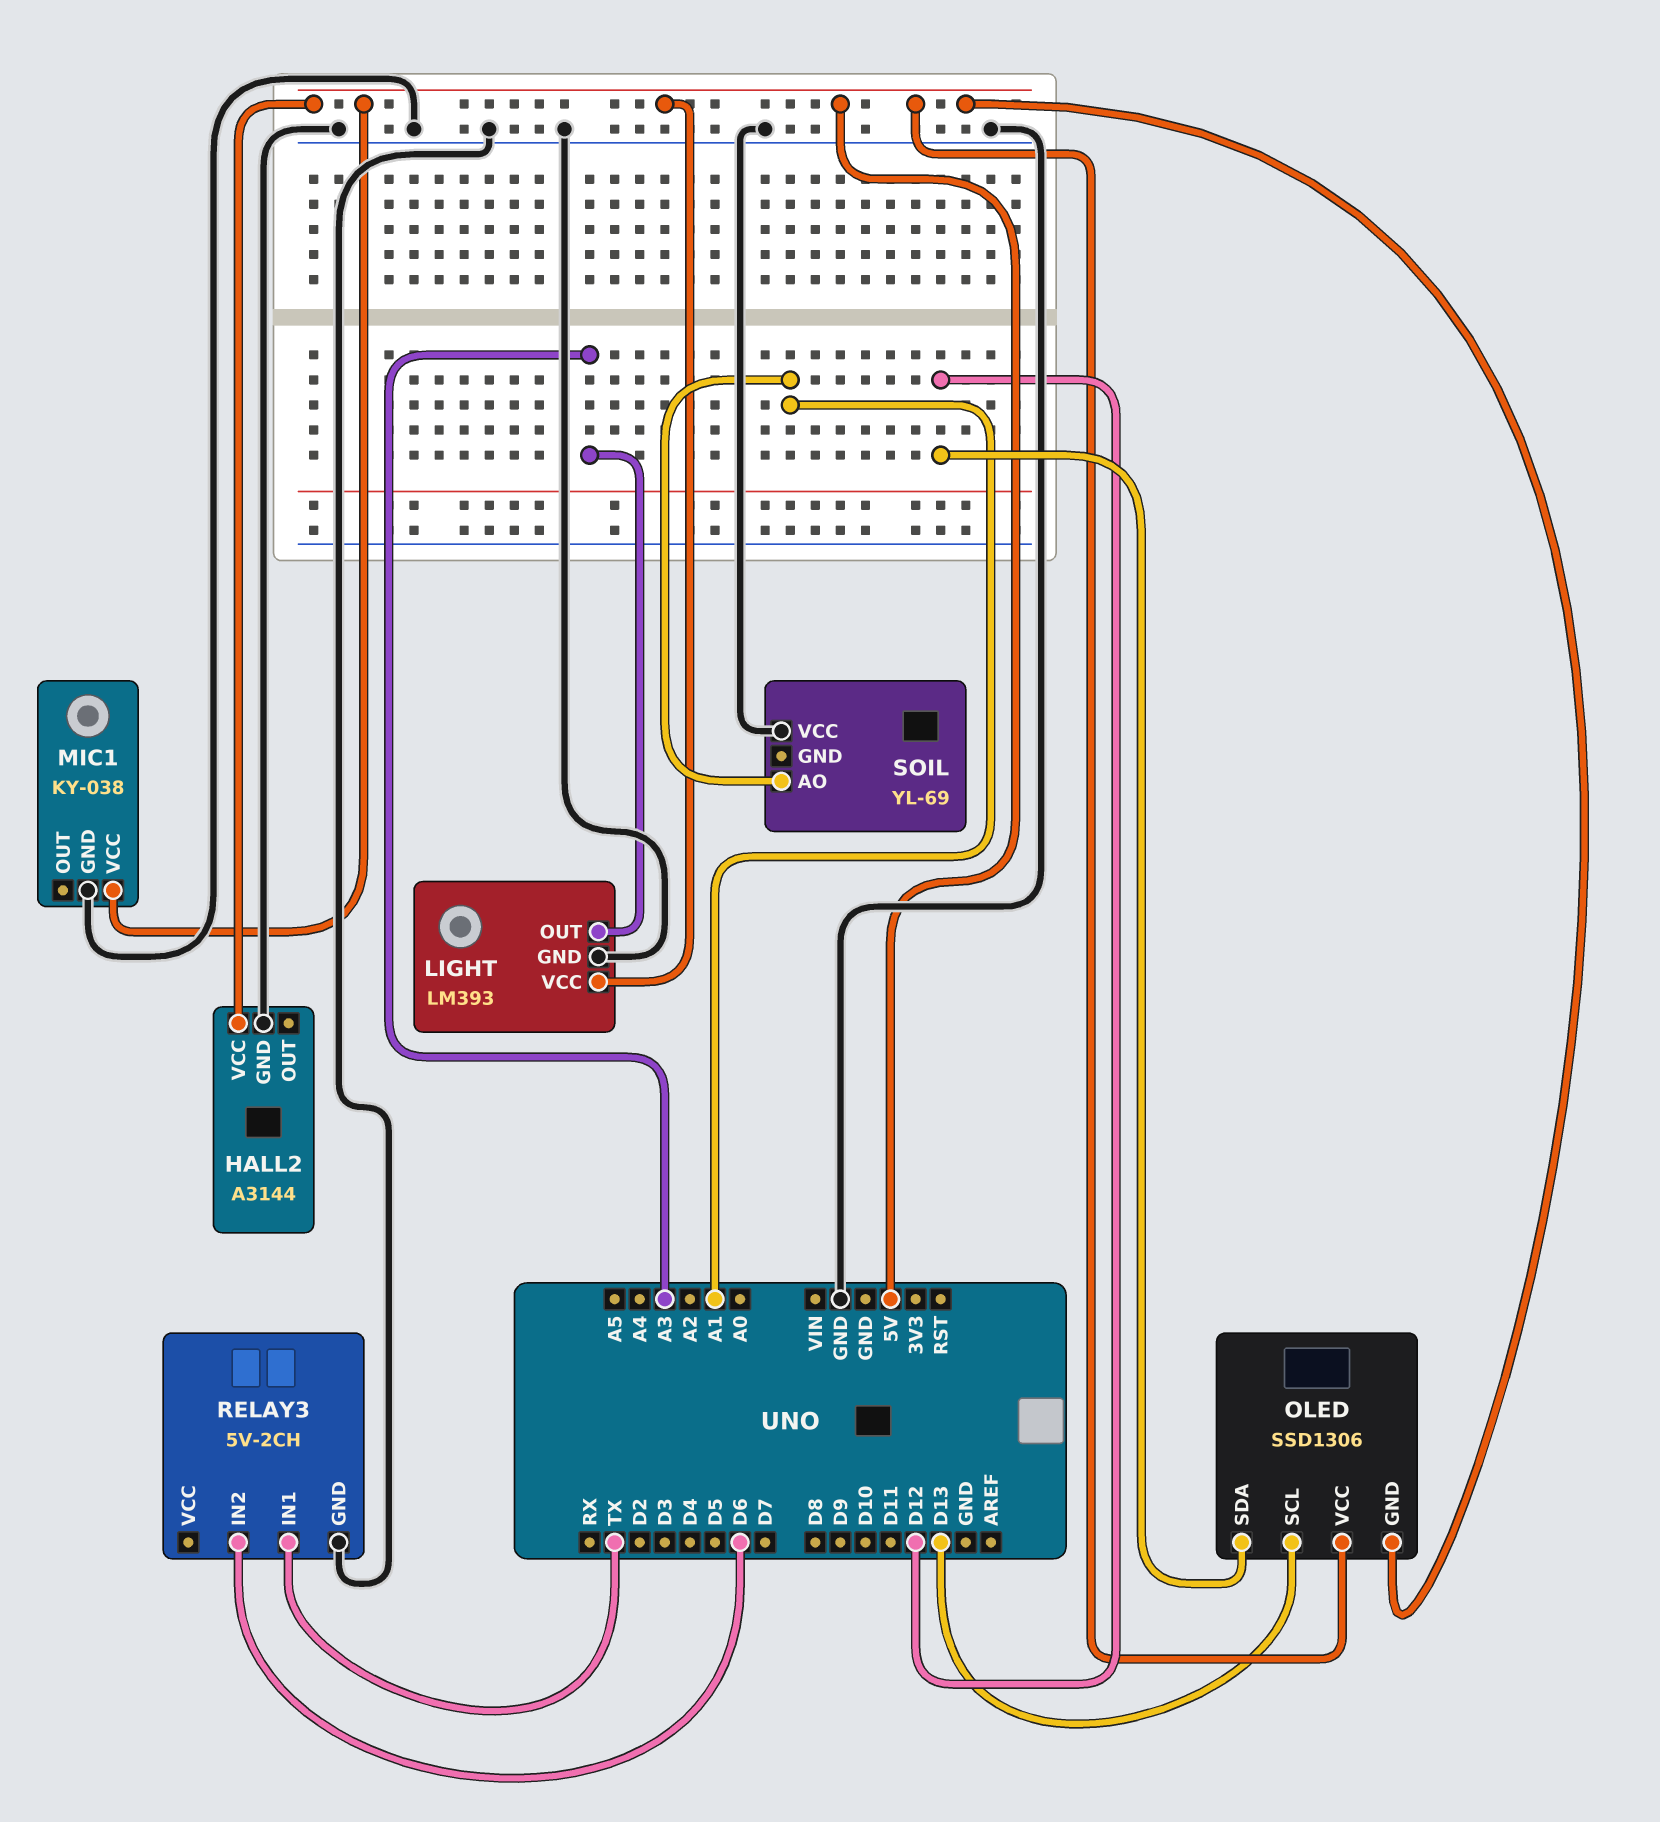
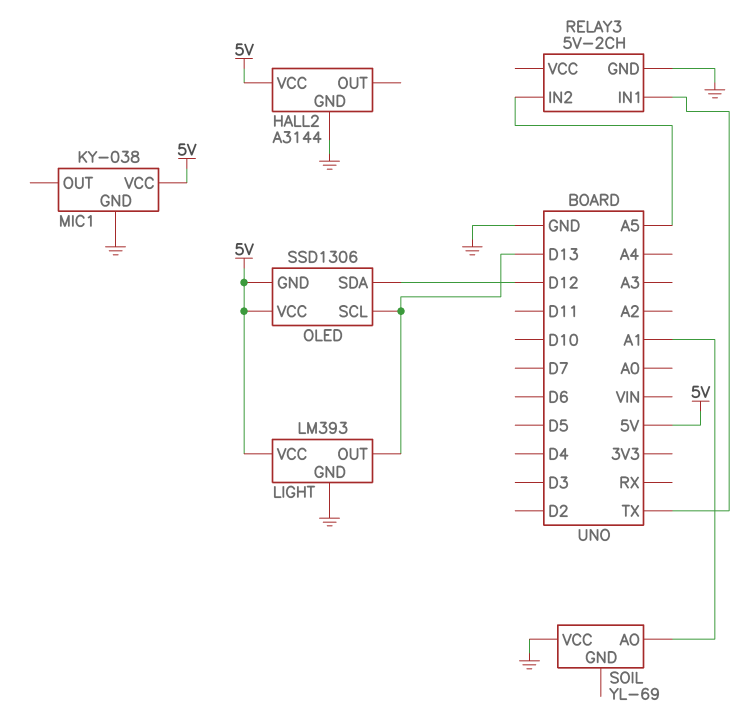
LIGHT pin OUT: A3 -> D13
RELAY3 pin IN2: D6 -> A5

